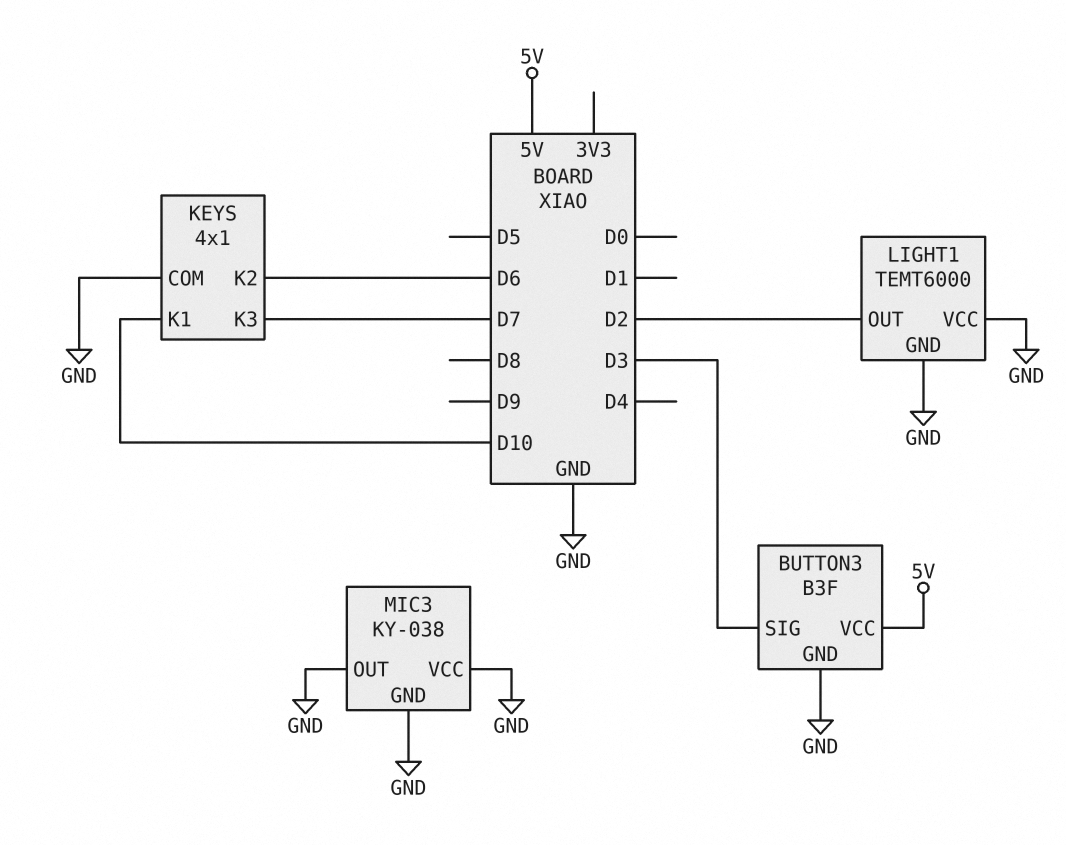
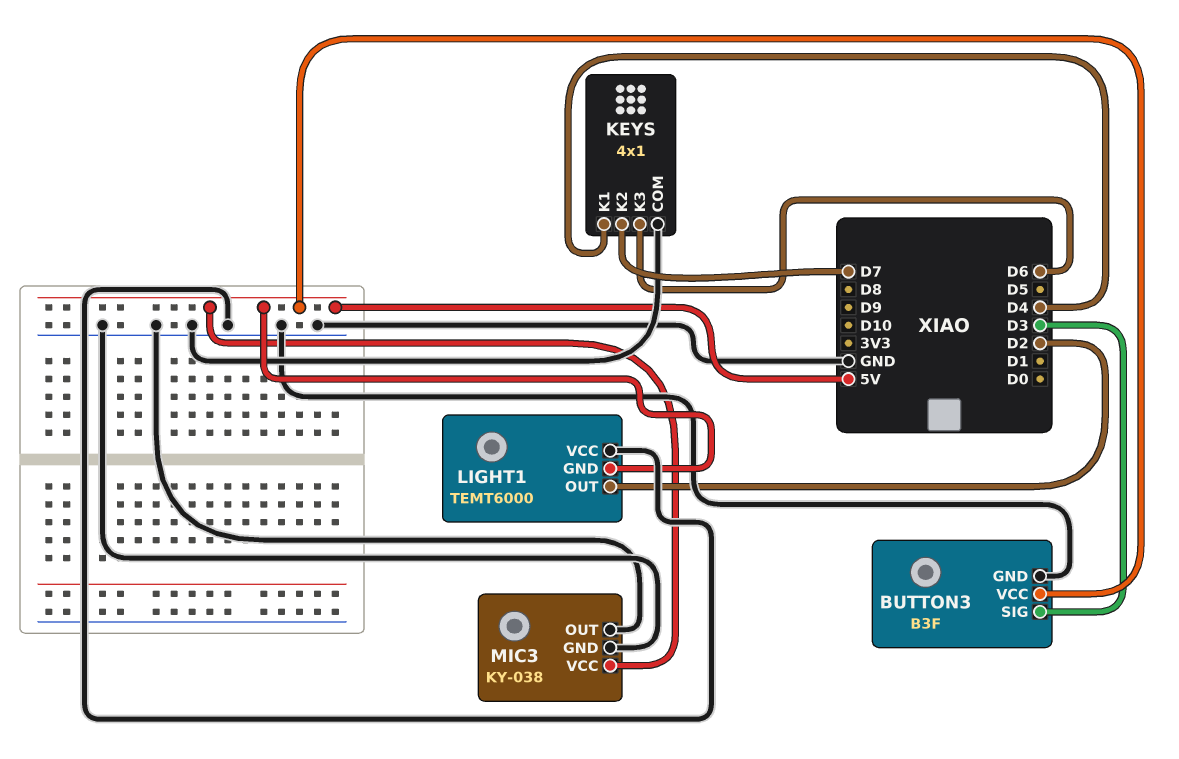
KEYS pin K1: D10 -> D4
KEYS pin K2: D6 -> D7
KEYS pin K3: D7 -> D6
LIGHT1 pin GND: GND -> 5V
MIC3 pin VCC: GND -> 5V

